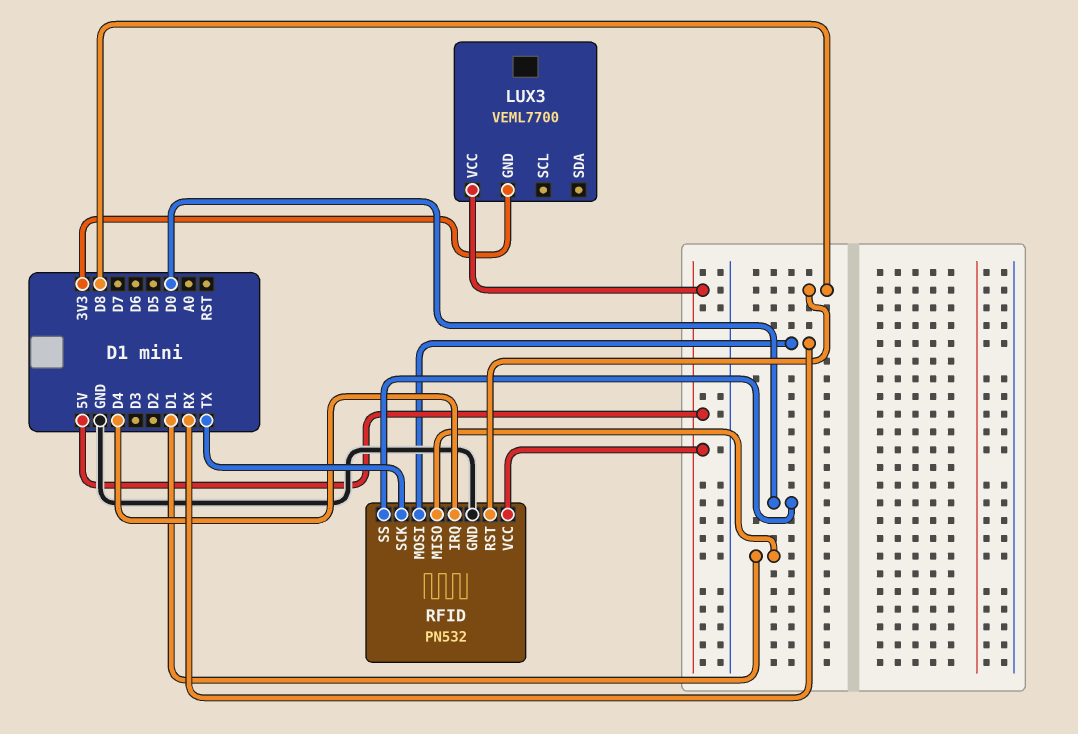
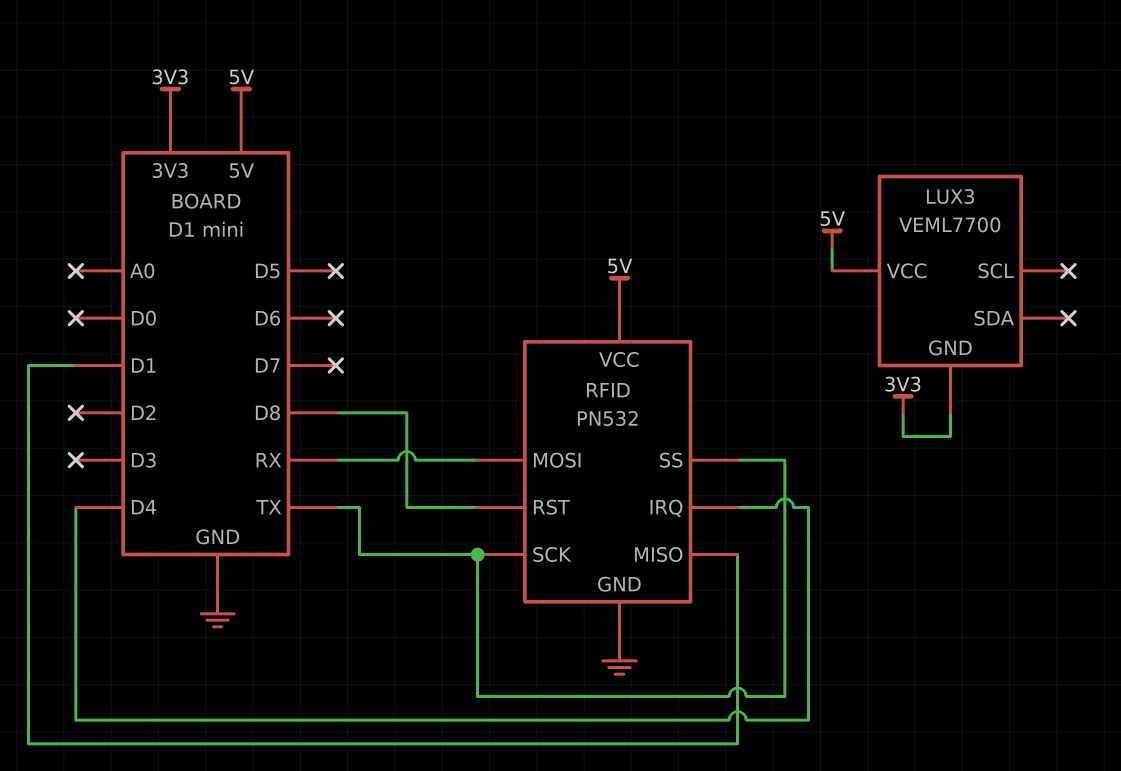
RFID pin SS: D0 -> TX

